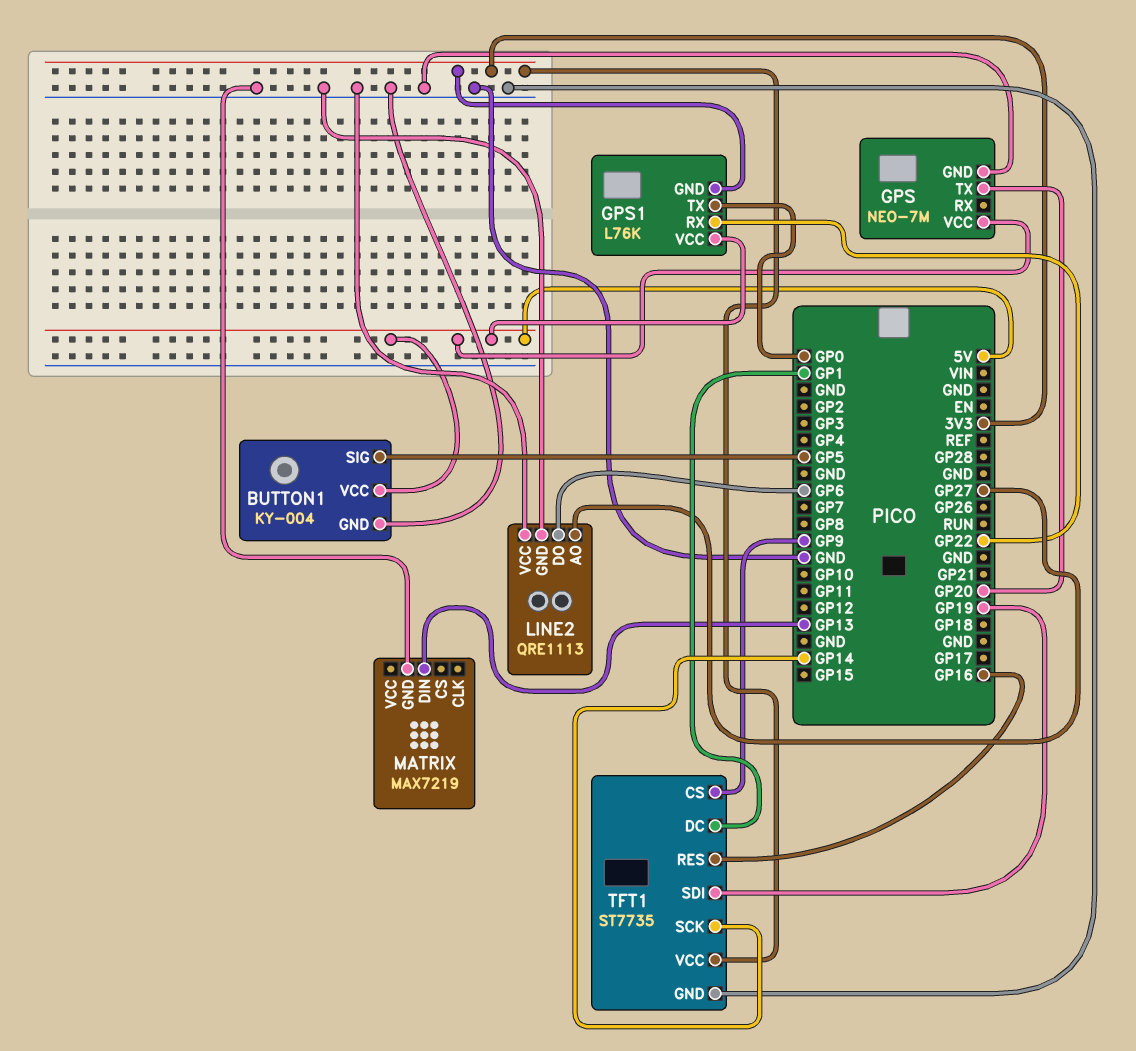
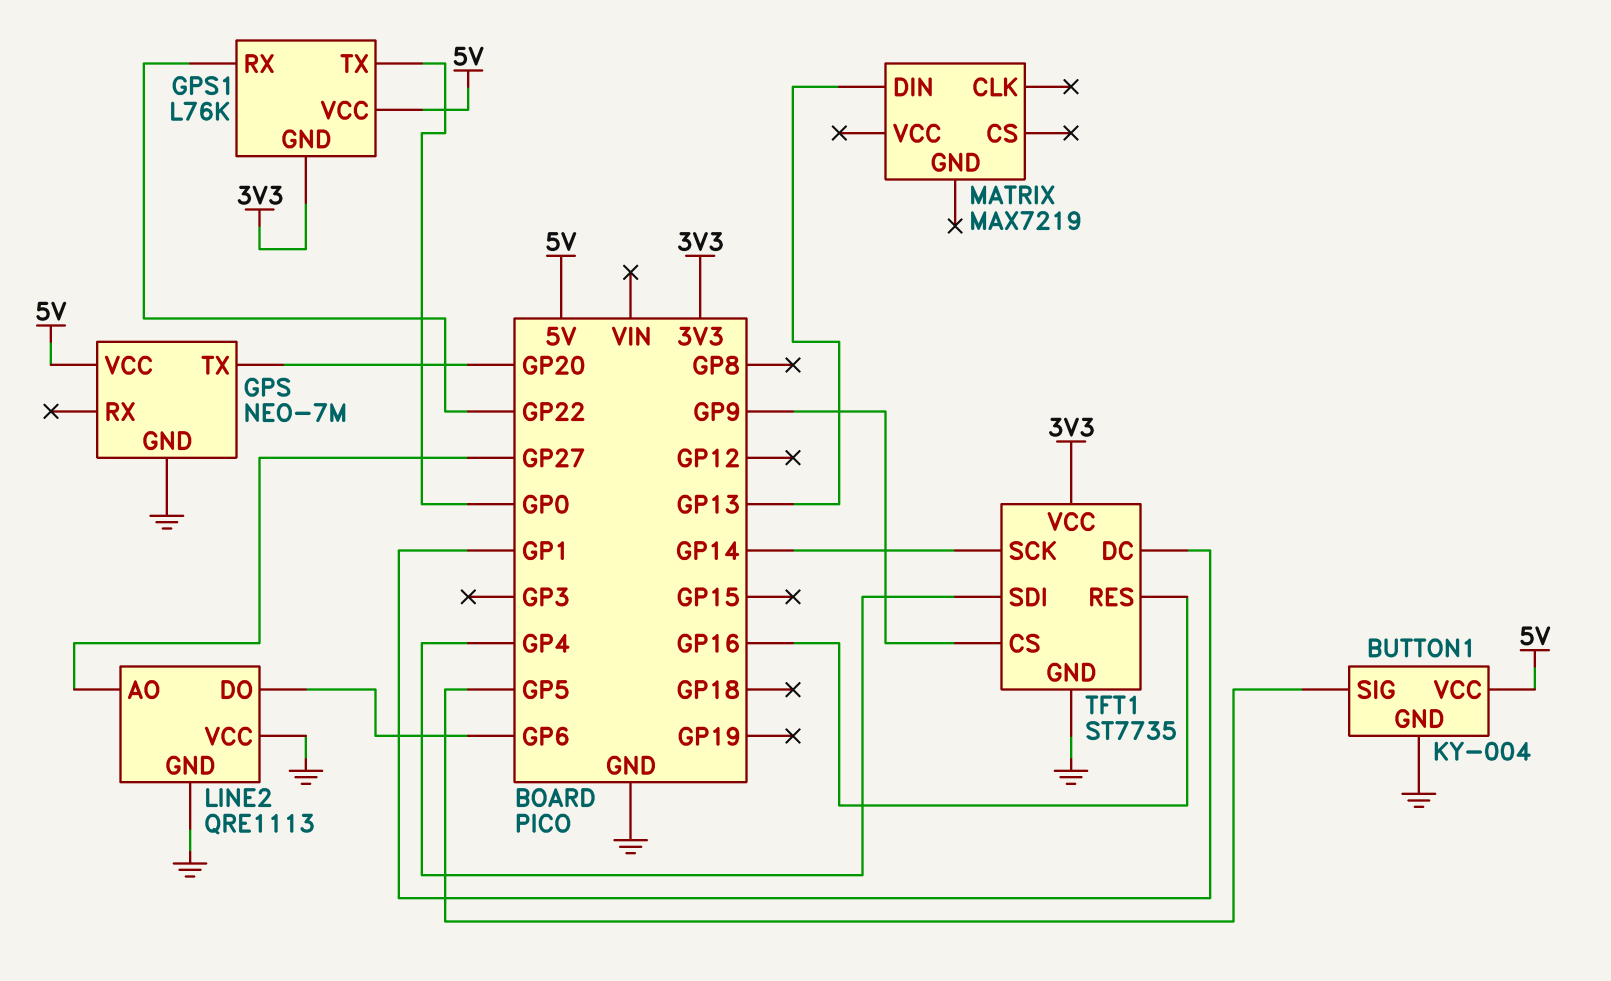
MATRIX pin GND: GND -> none
TFT1 pin SDI: GP19 -> GP4

